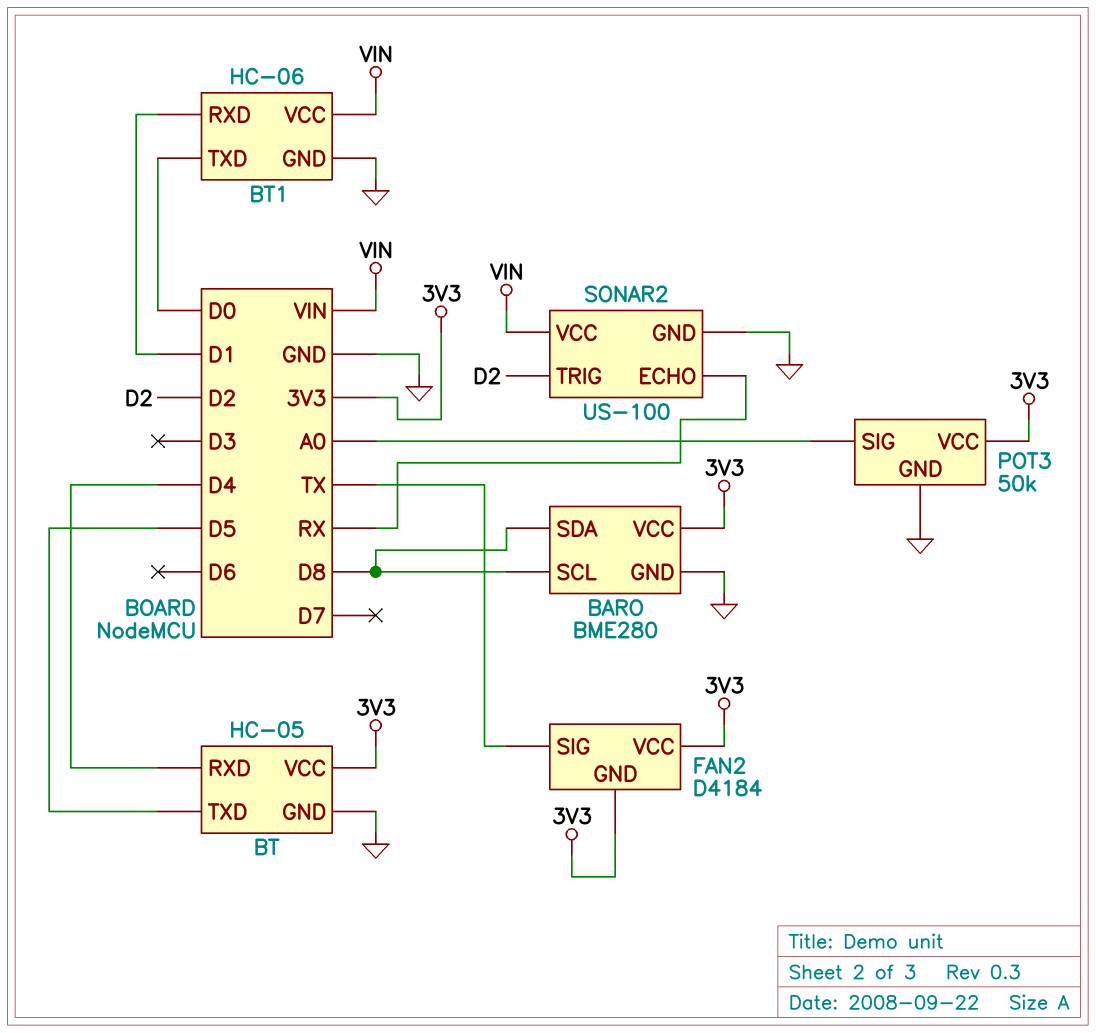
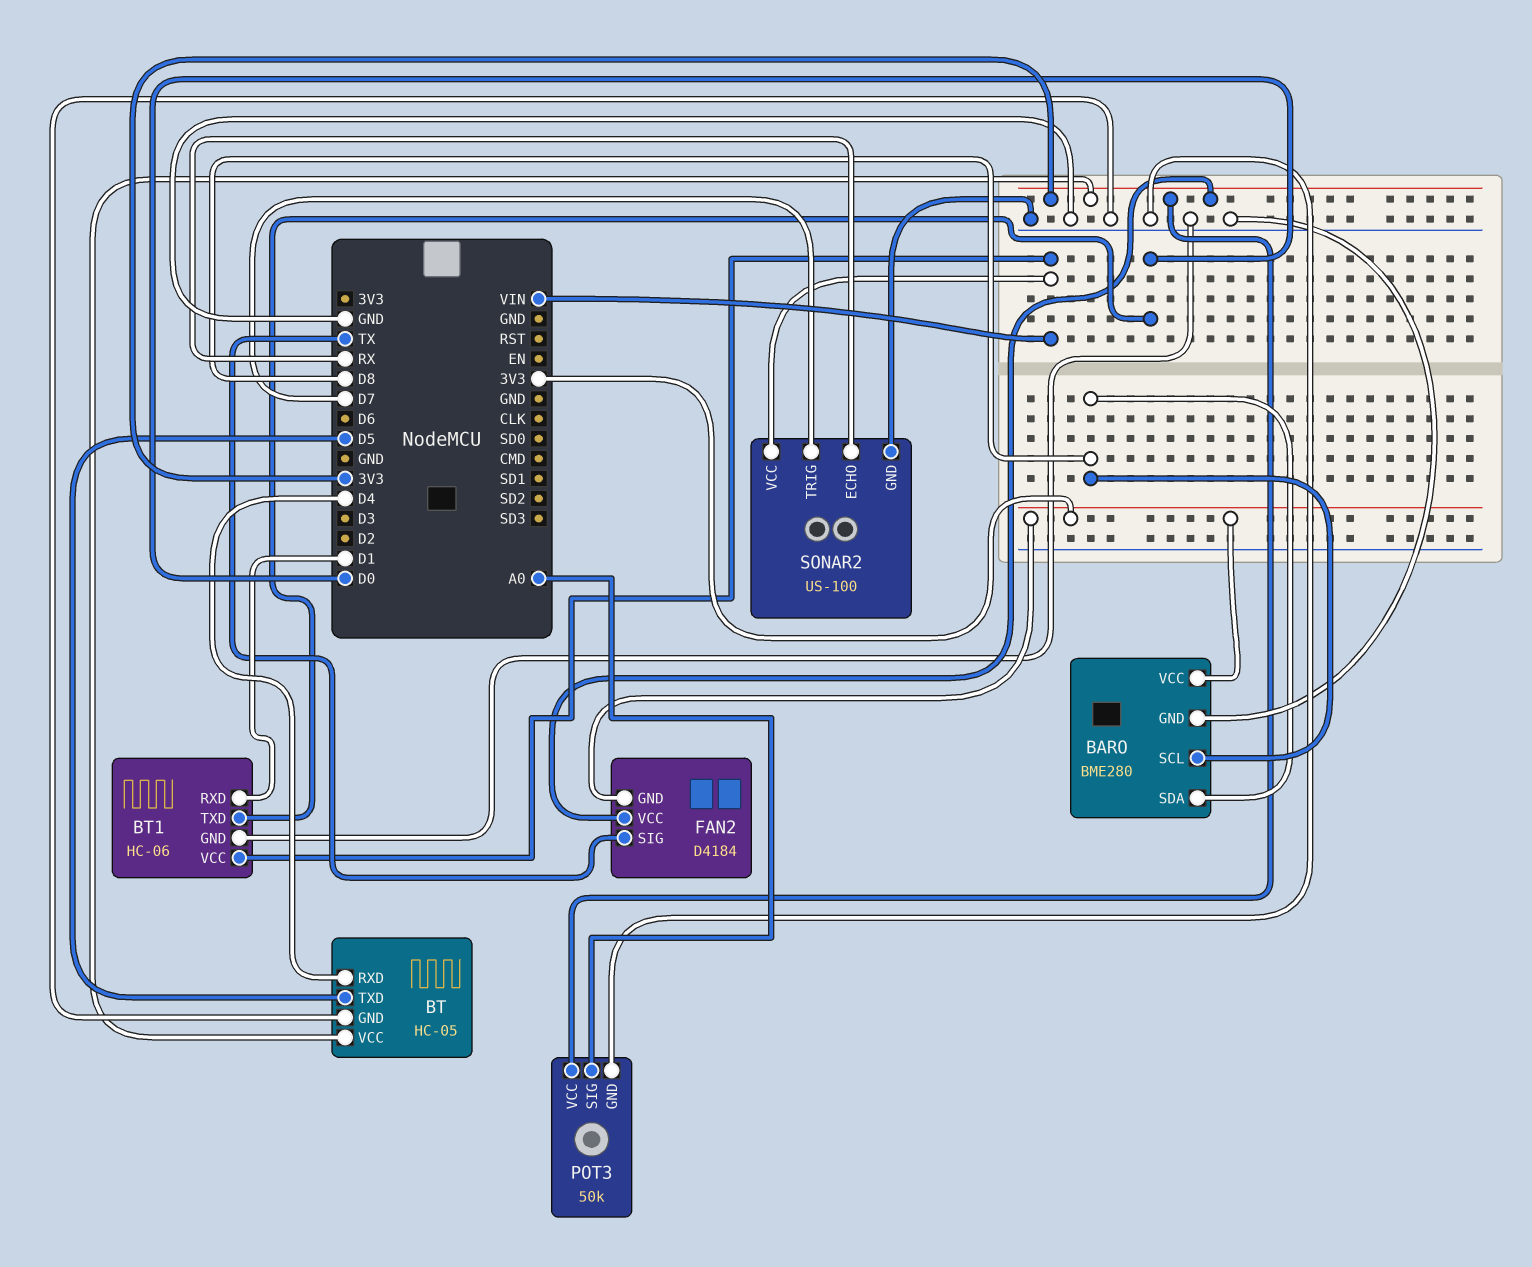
SONAR2 pin TRIG: D2 -> D7

